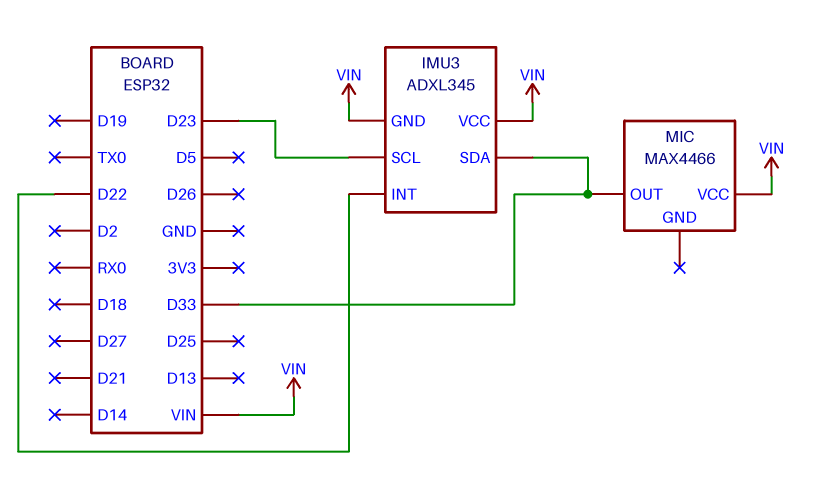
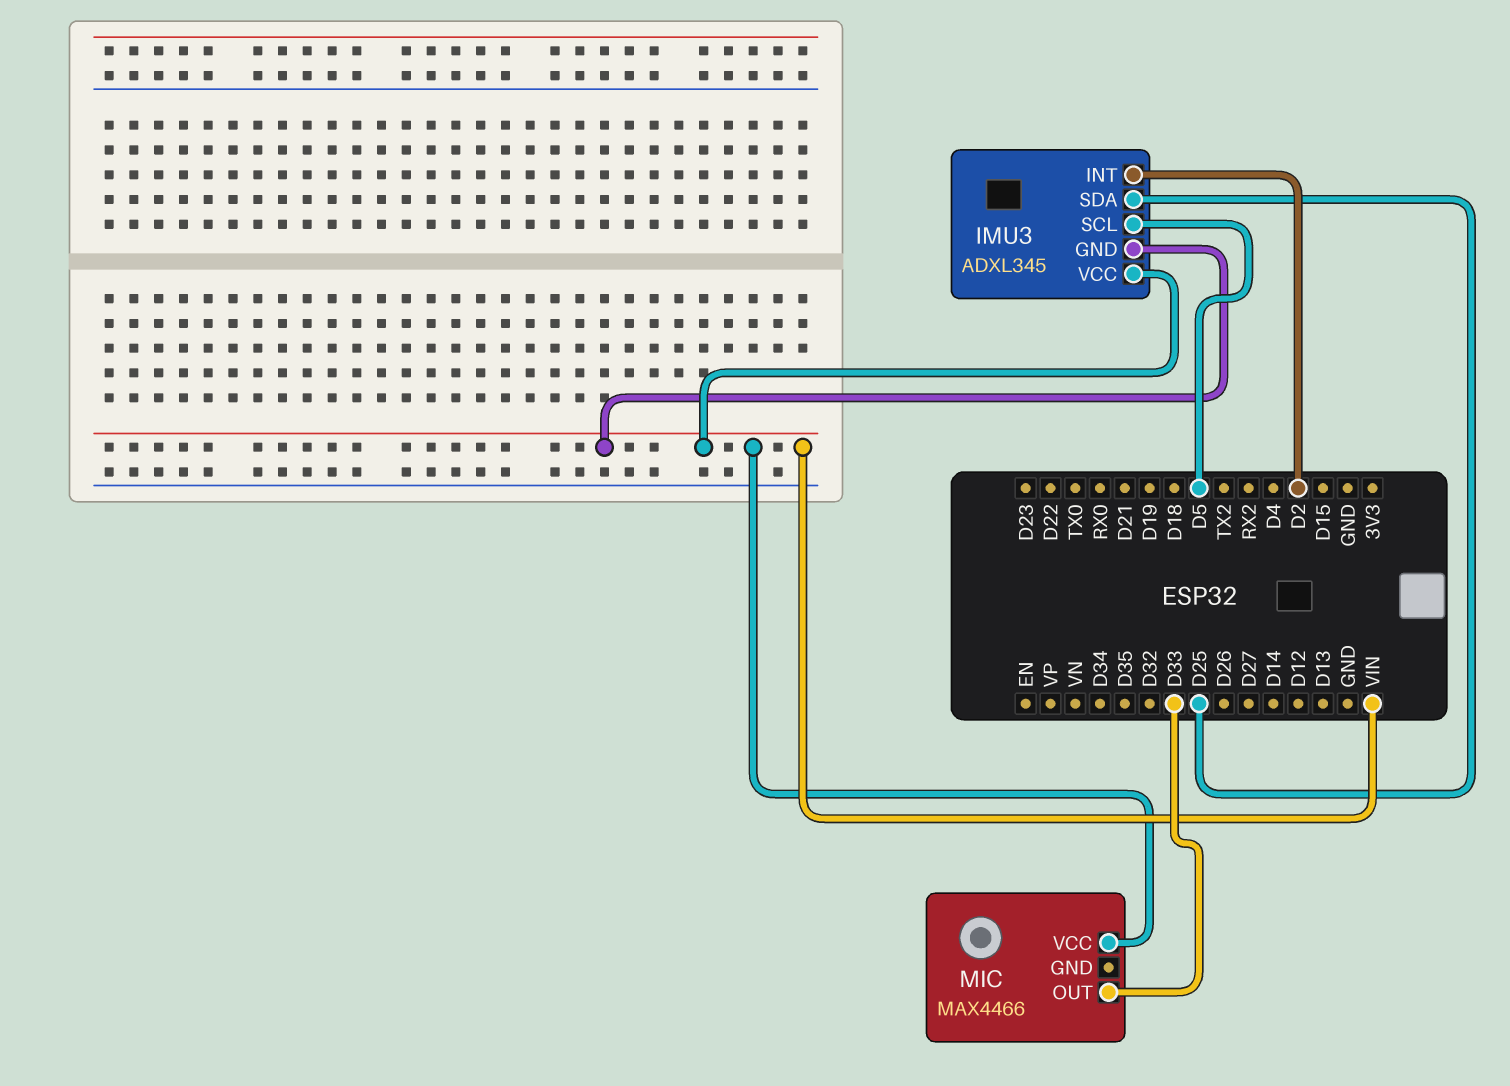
IMU3 pin INT: D22 -> D2
IMU3 pin SCL: D23 -> D5
IMU3 pin SDA: D33 -> D25

